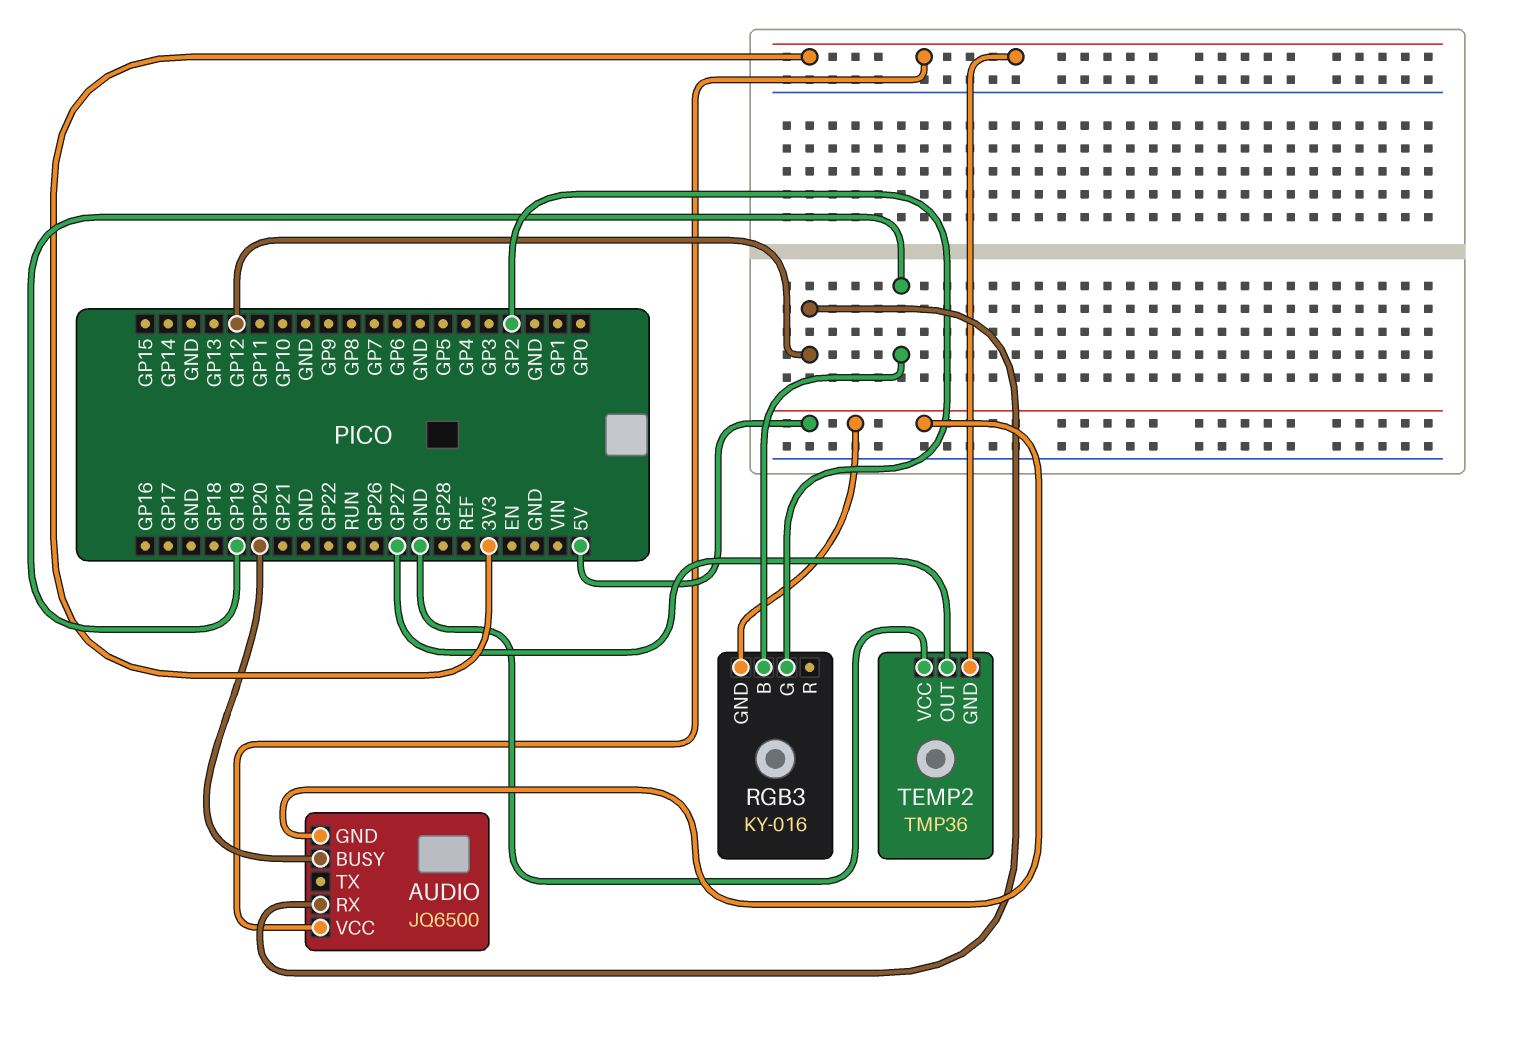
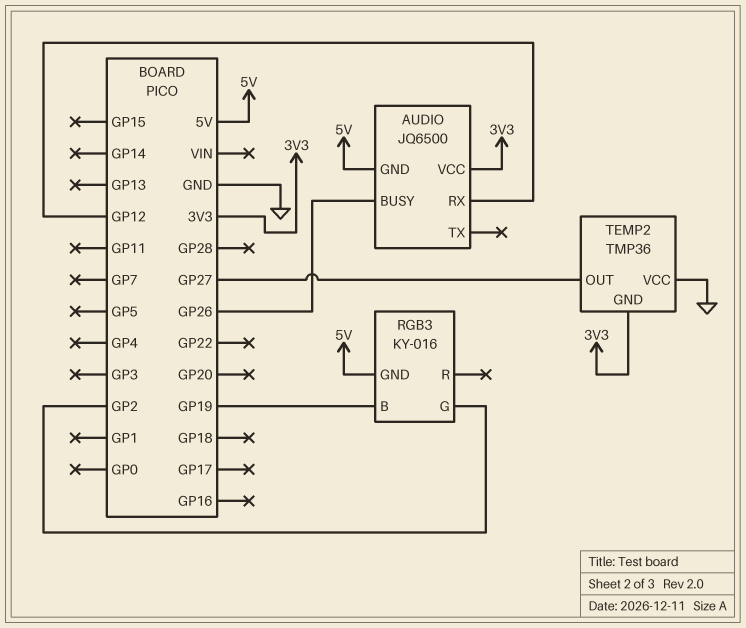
AUDIO pin BUSY: GP20 -> GP26

